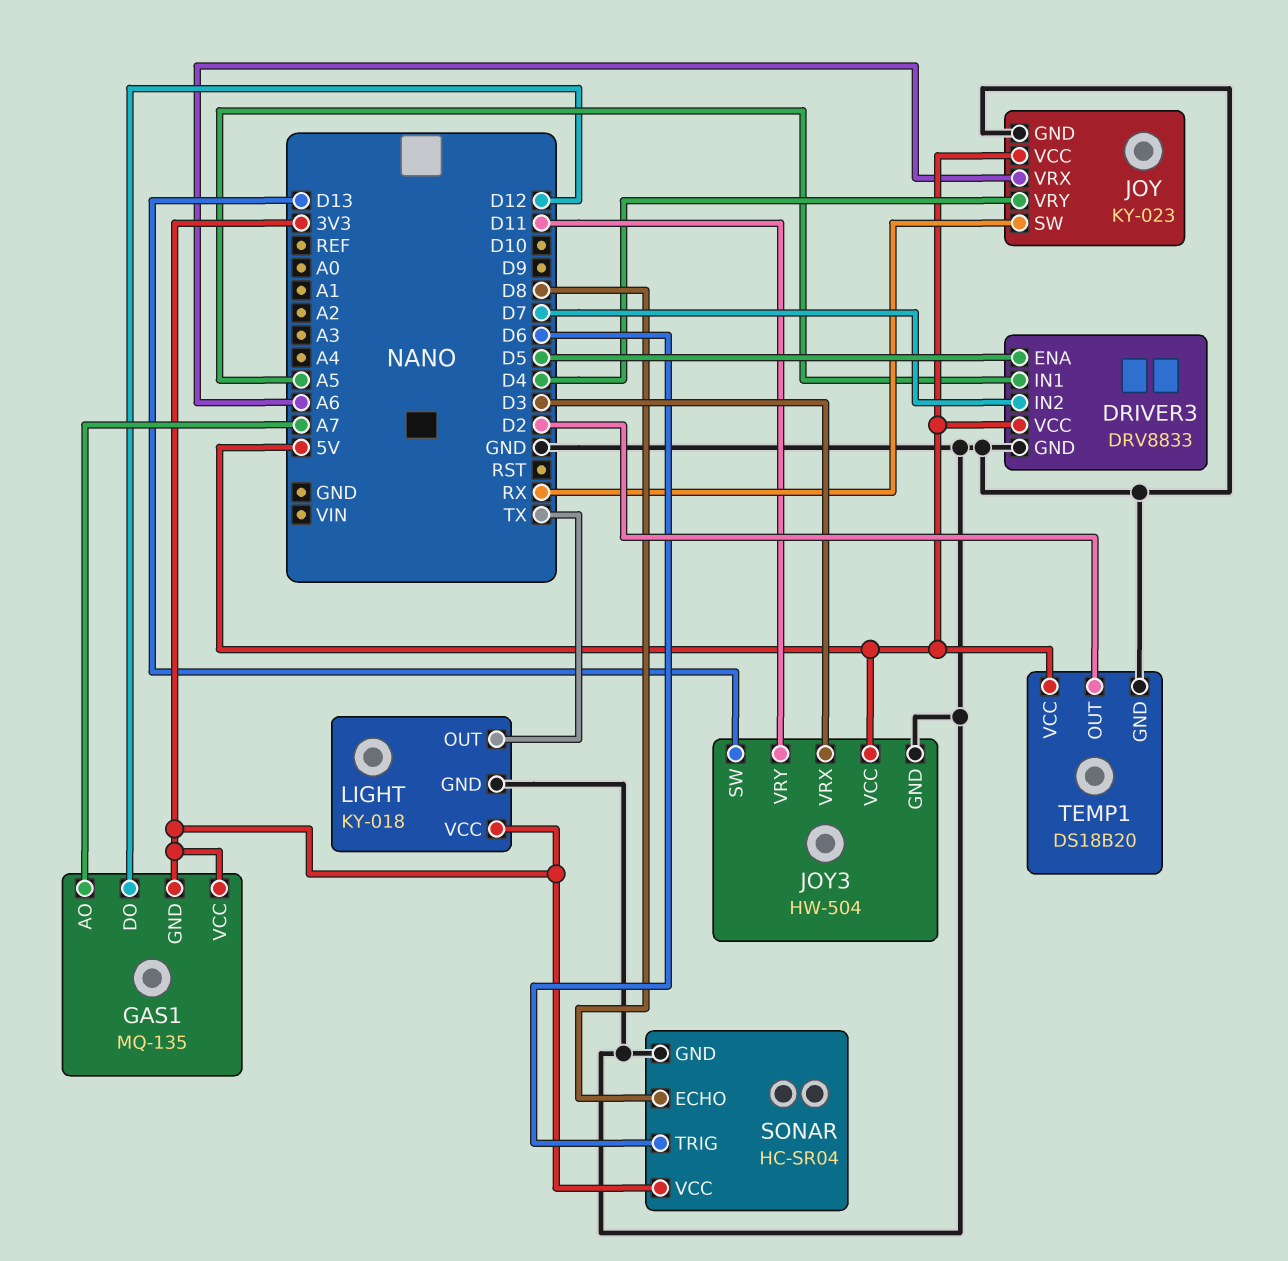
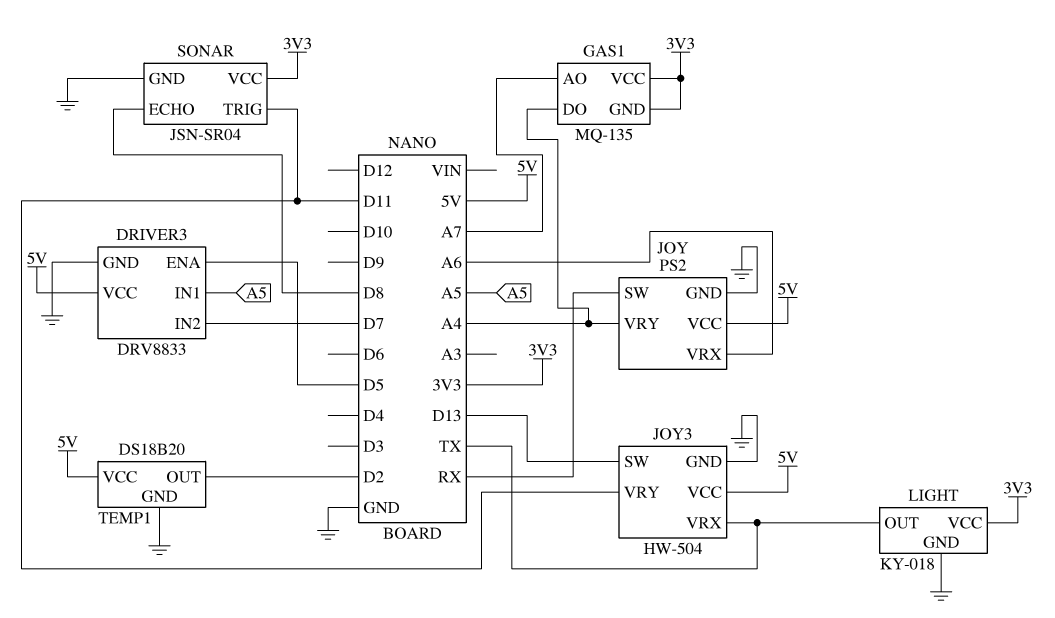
GAS1 pin DO: D12 -> A4
JOY: KY-023 -> PS2
JOY pin VRY: D4 -> A4
JOY3 pin VRX: D3 -> TX
SONAR: HC-SR04 -> JSN-SR04
SONAR pin TRIG: D6 -> D11

